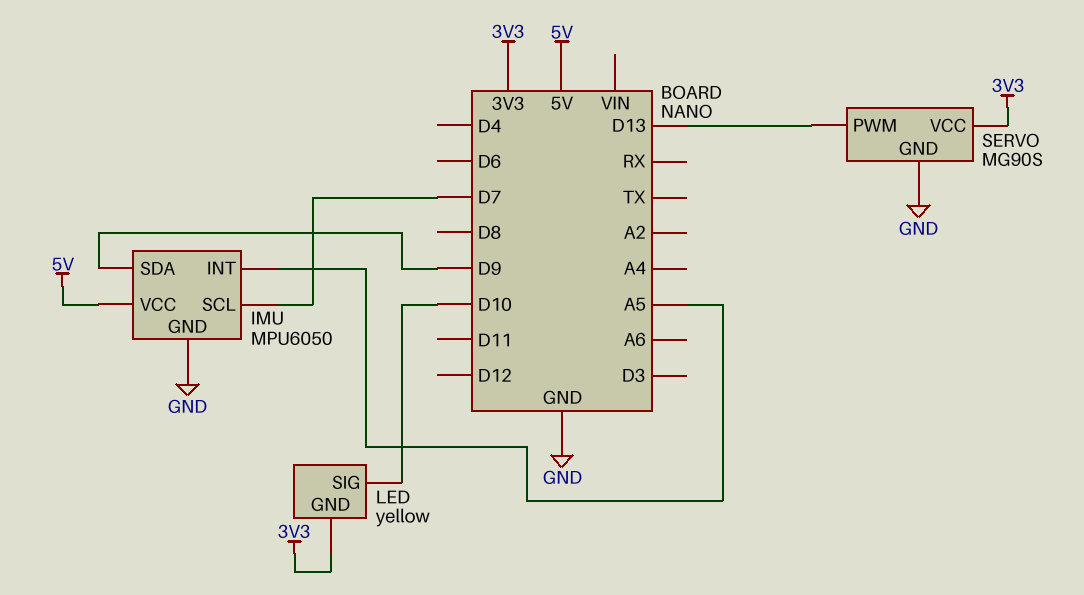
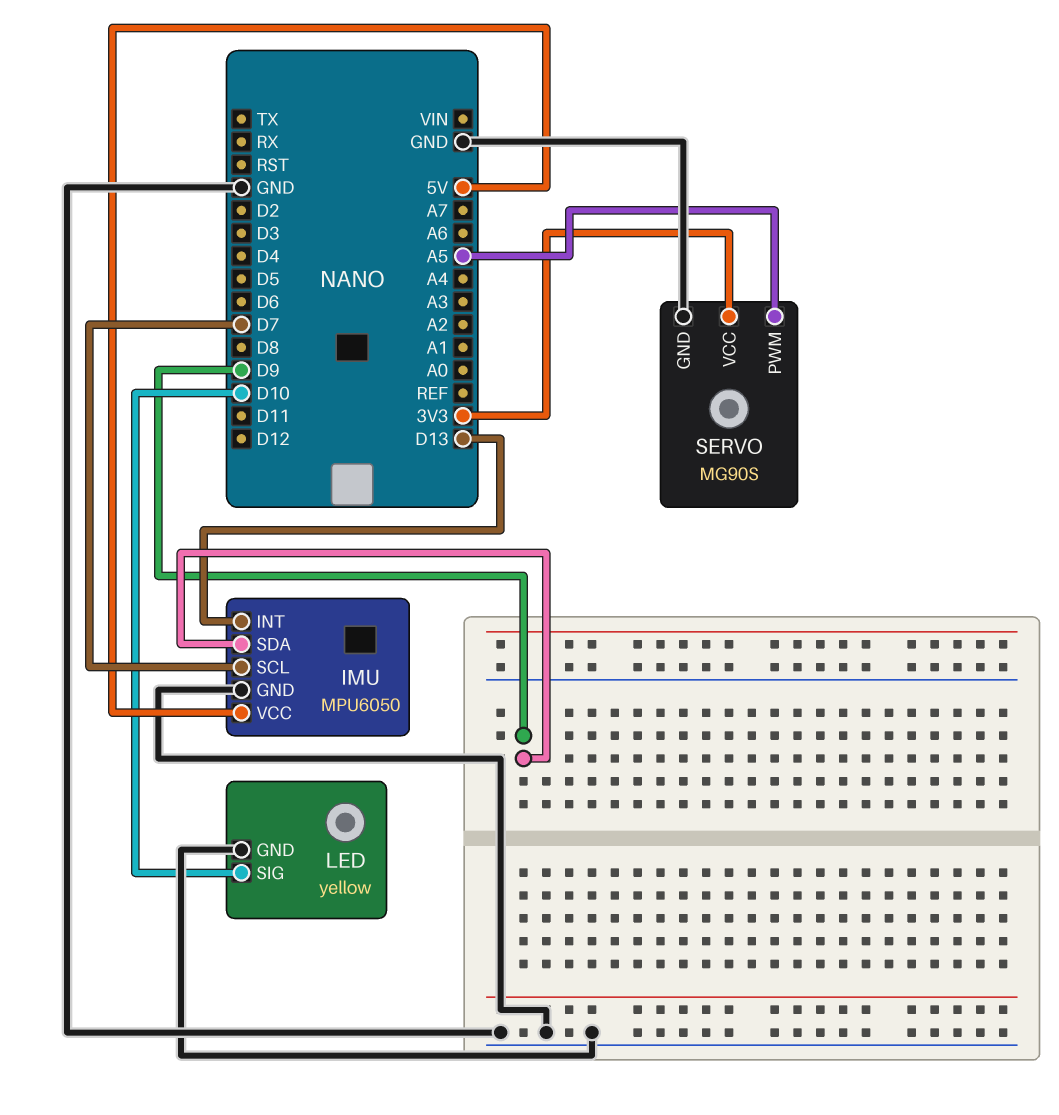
IMU pin INT: A5 -> D13
LED pin GND: 3V3 -> GND
SERVO pin PWM: D13 -> A5

